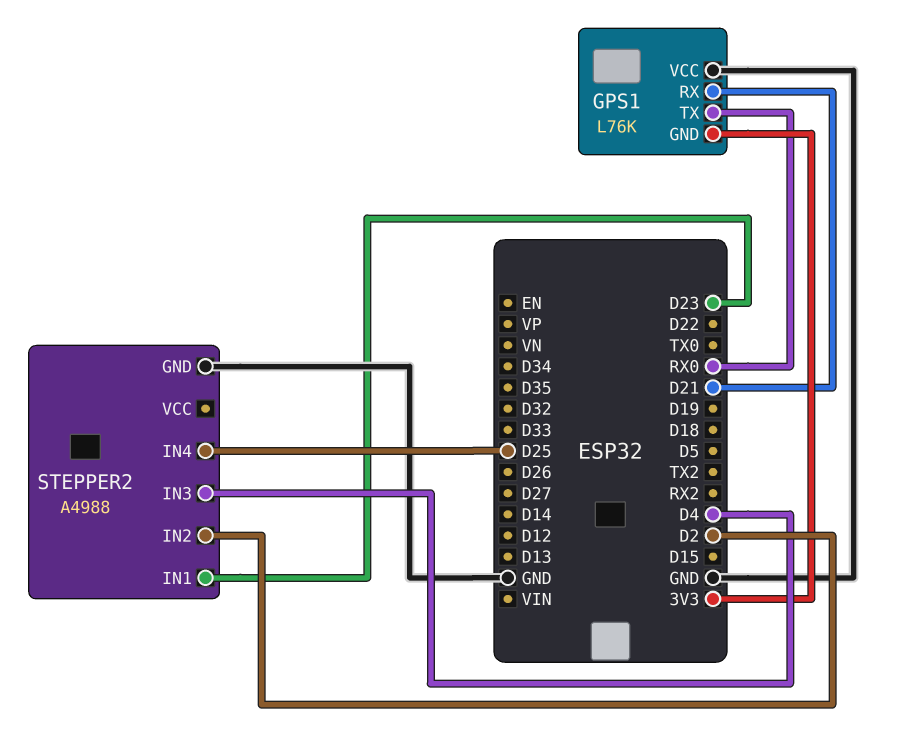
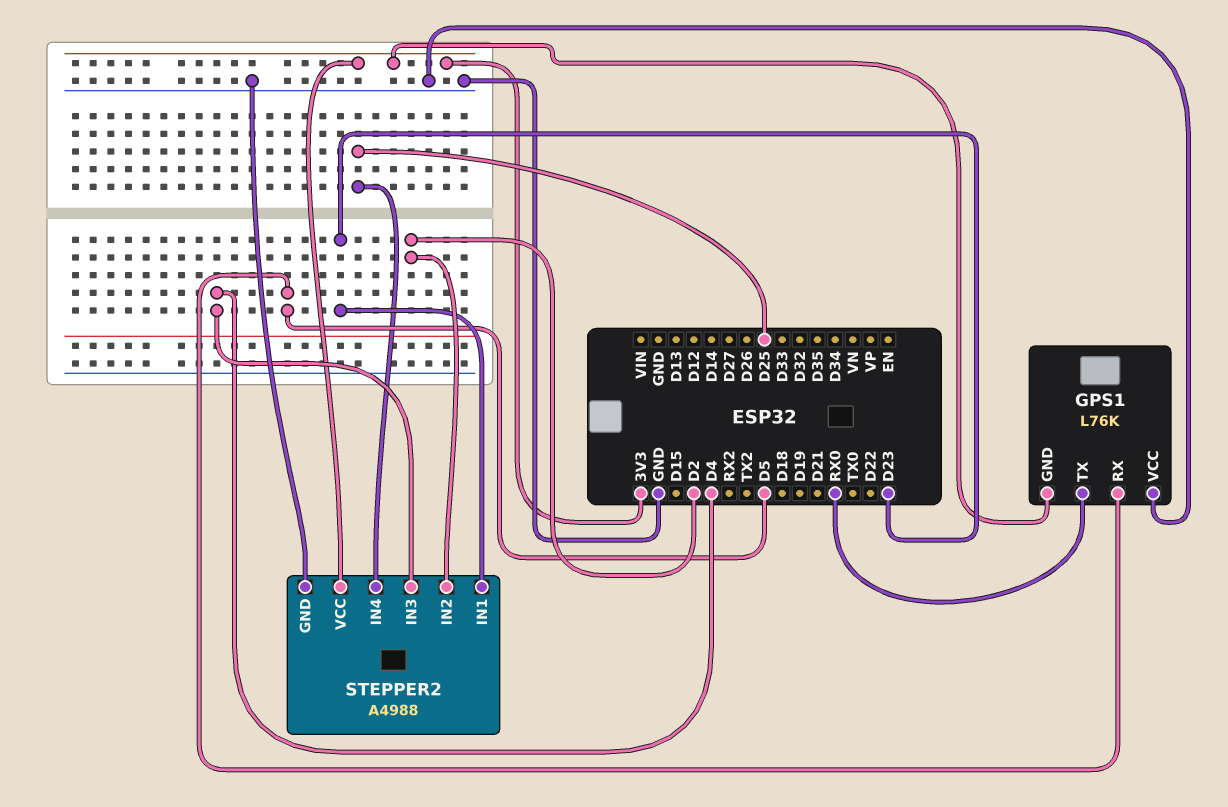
GPS1 pin RX: D21 -> D5
STEPPER2 pin VCC: none -> 3V3

